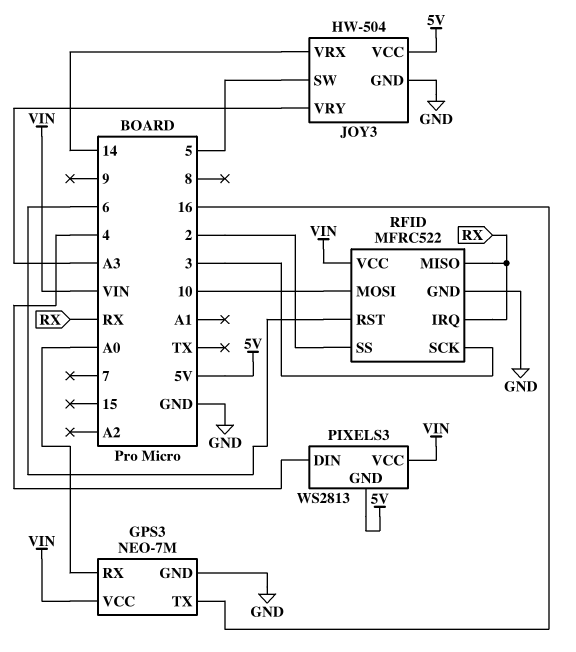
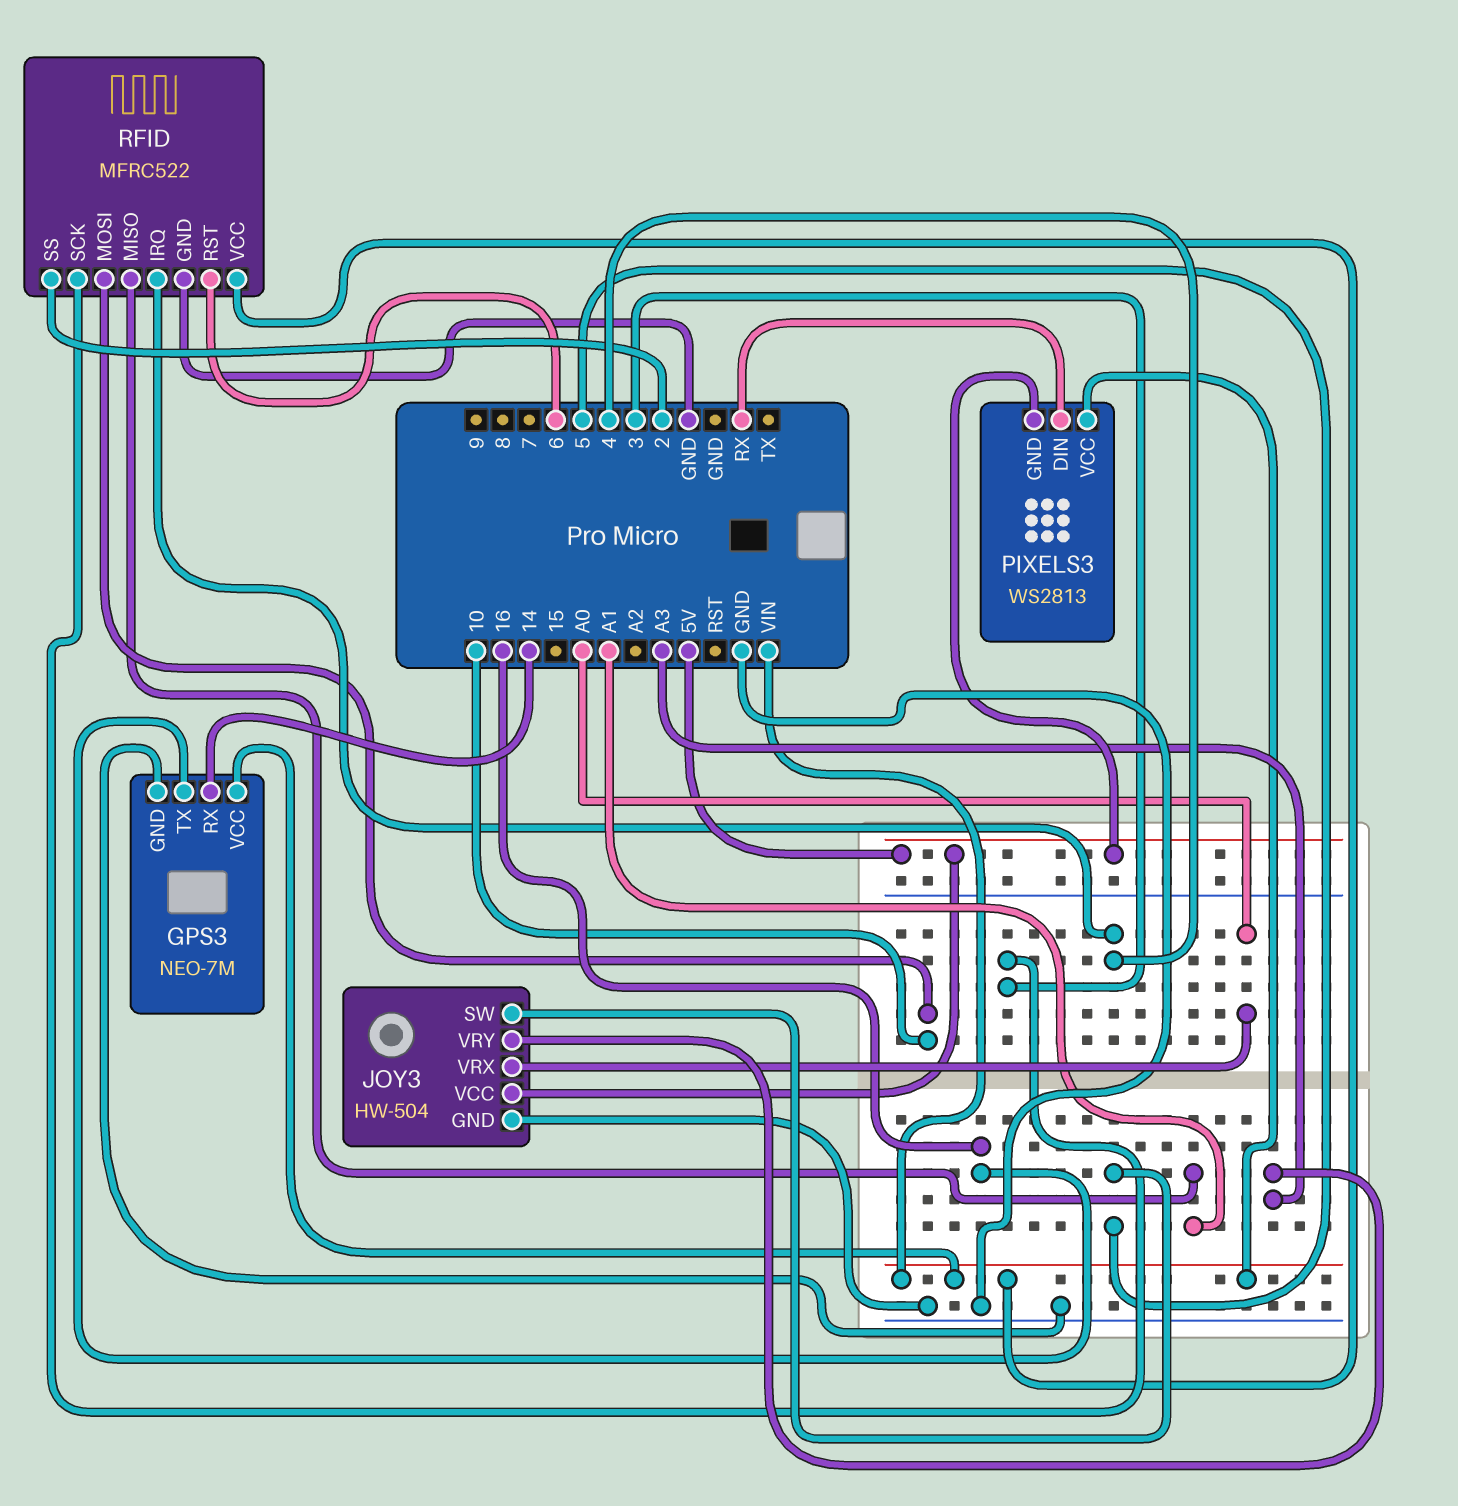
GPS3 pin RX: A0 -> 14
JOY3 pin VRX: 14 -> A0
PIXELS3 pin DIN: 4 -> RX
RFID pin IRQ: RX -> 4
RFID pin MISO: RX -> A1

